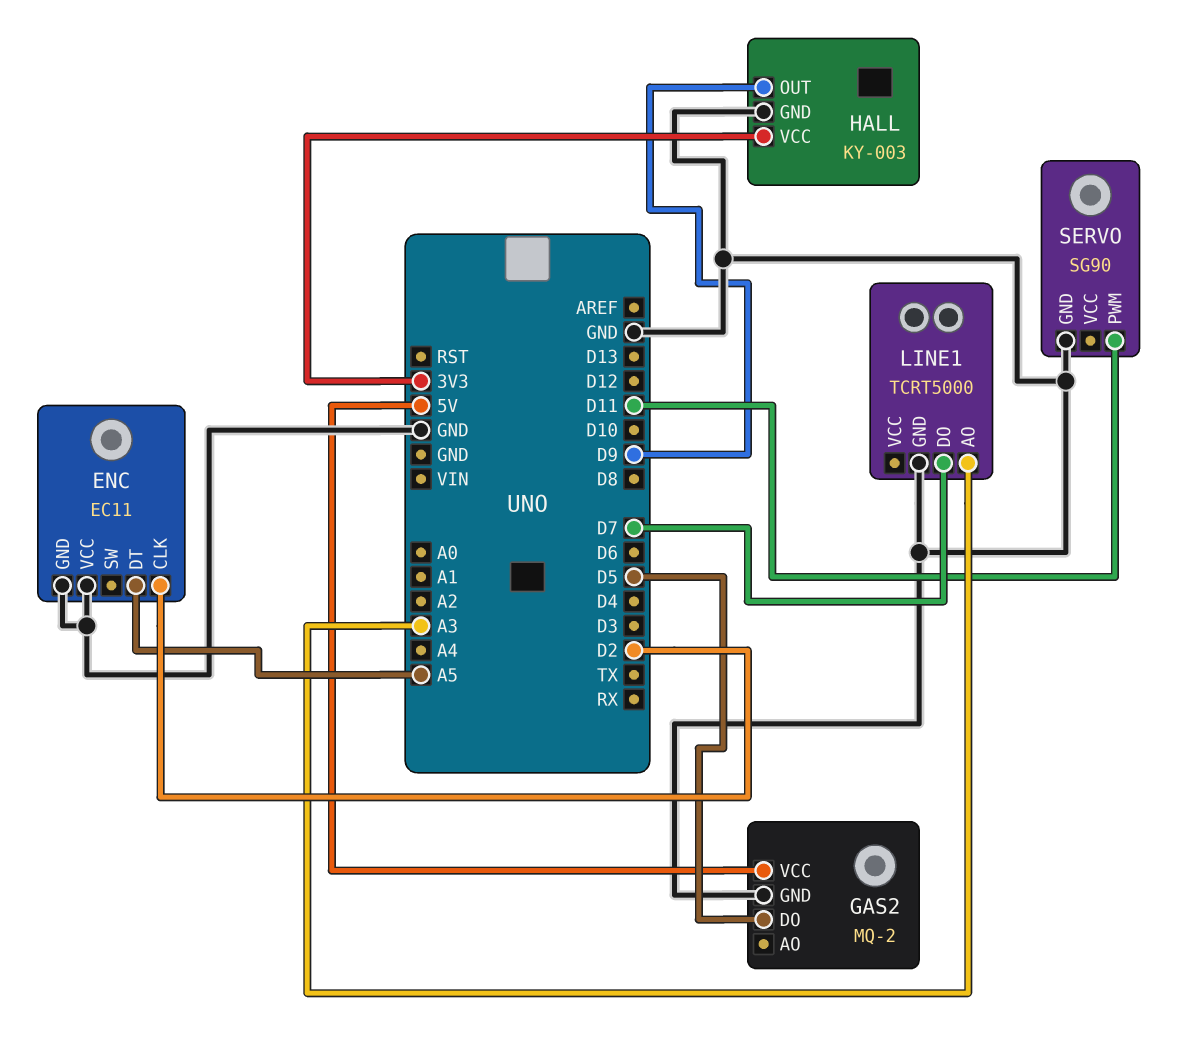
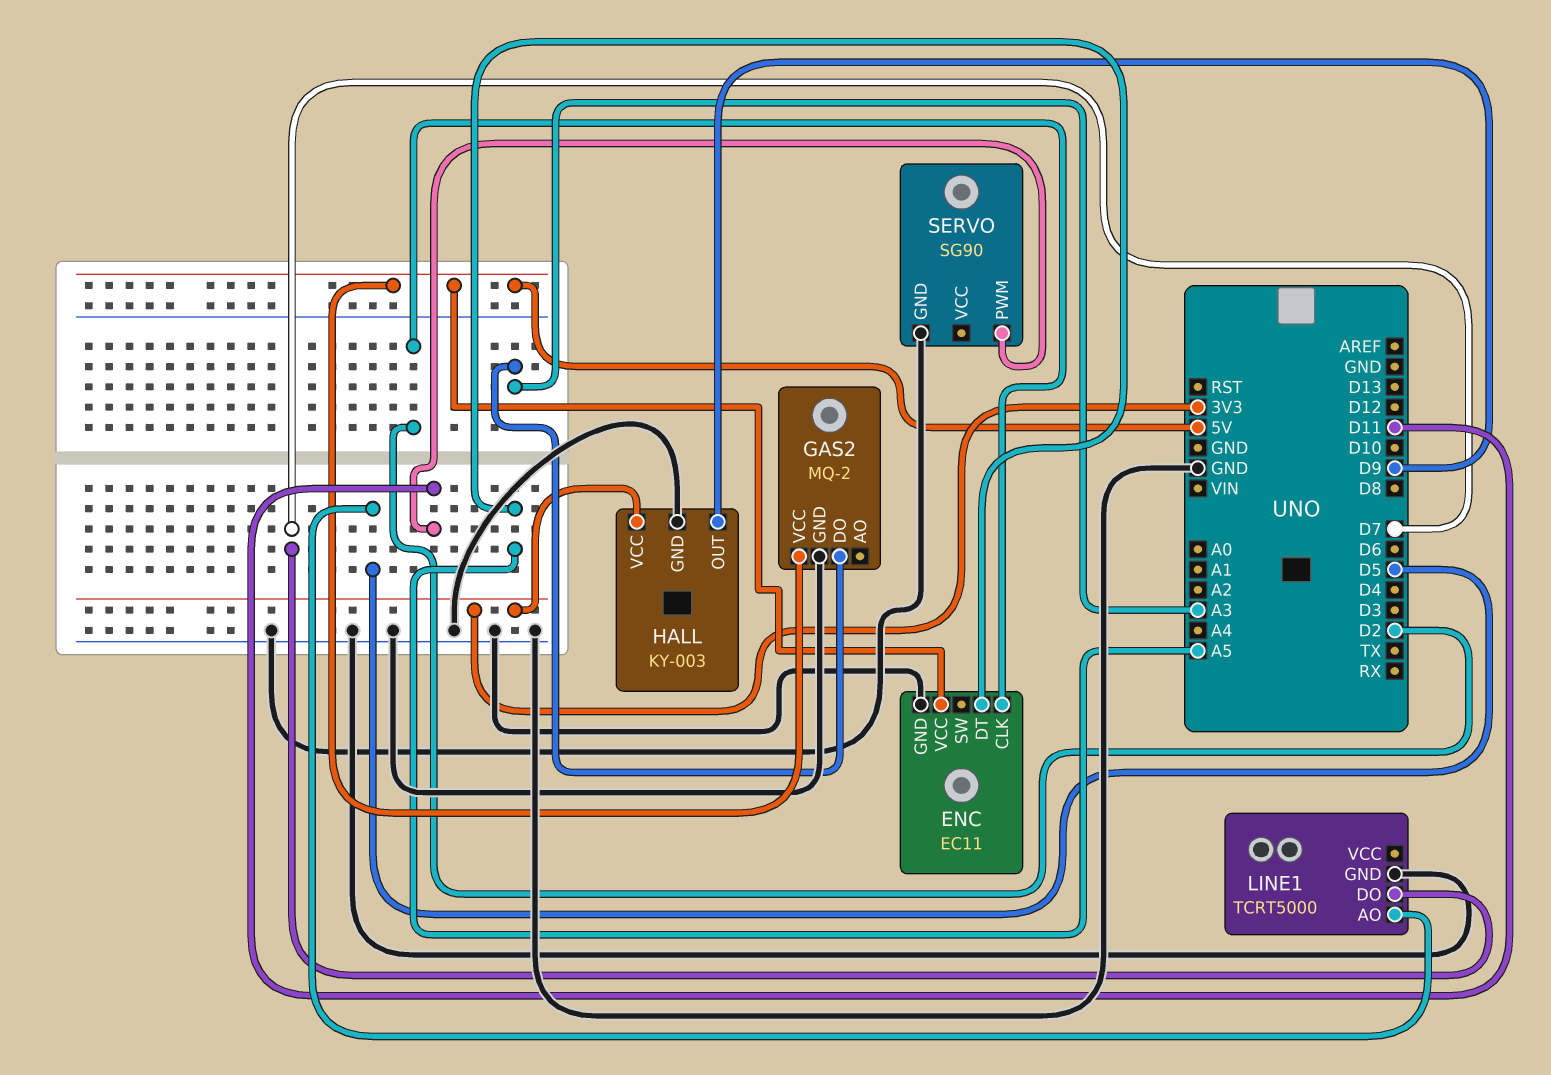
ENC pin VCC: GND -> 5V
GAS2 pin DO: D5 -> A3
LINE1 pin AO: A3 -> D5

